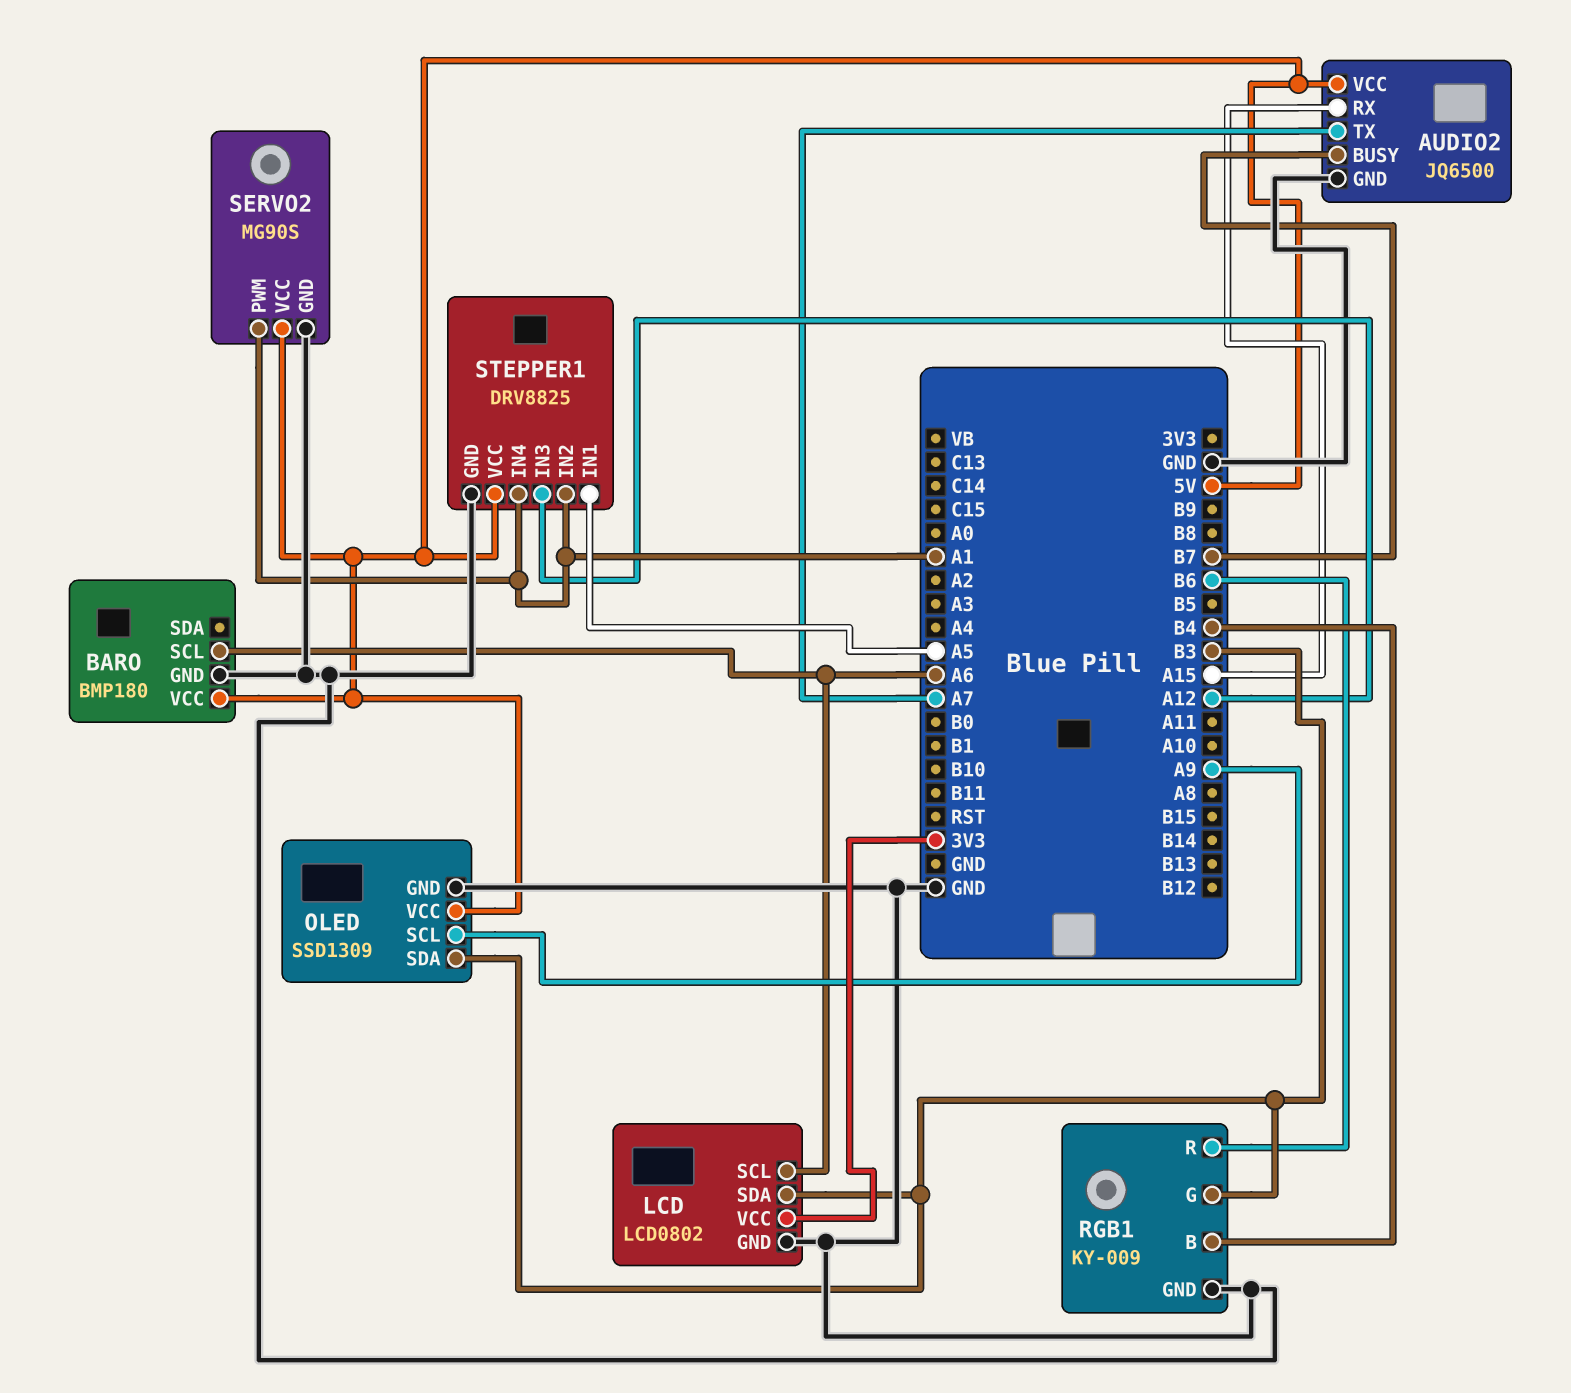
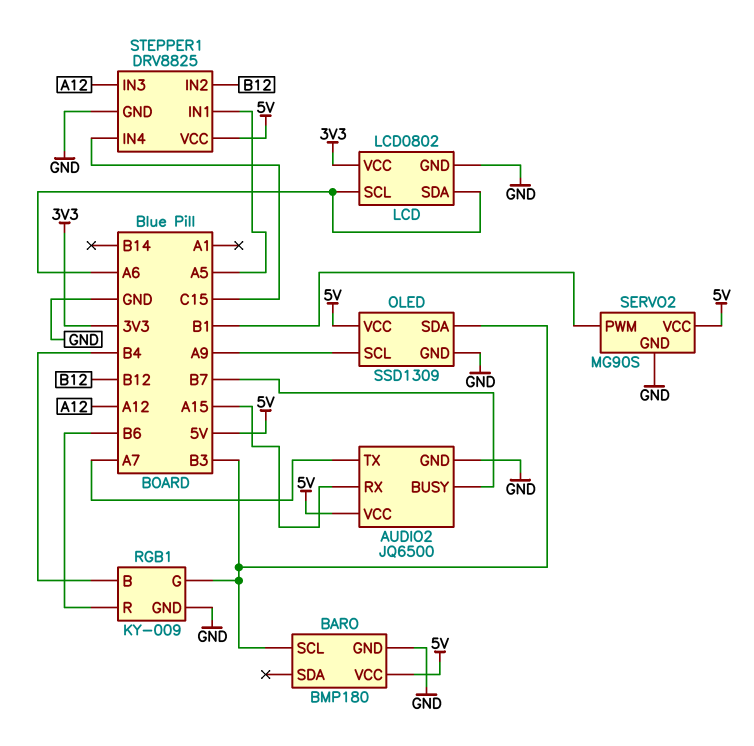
BARO pin SCL: A6 -> B3
LCD pin SDA: B3 -> A6
SERVO2 pin PWM: A1 -> B1
STEPPER1 pin IN2: A1 -> B12
STEPPER1 pin IN4: A1 -> C15

